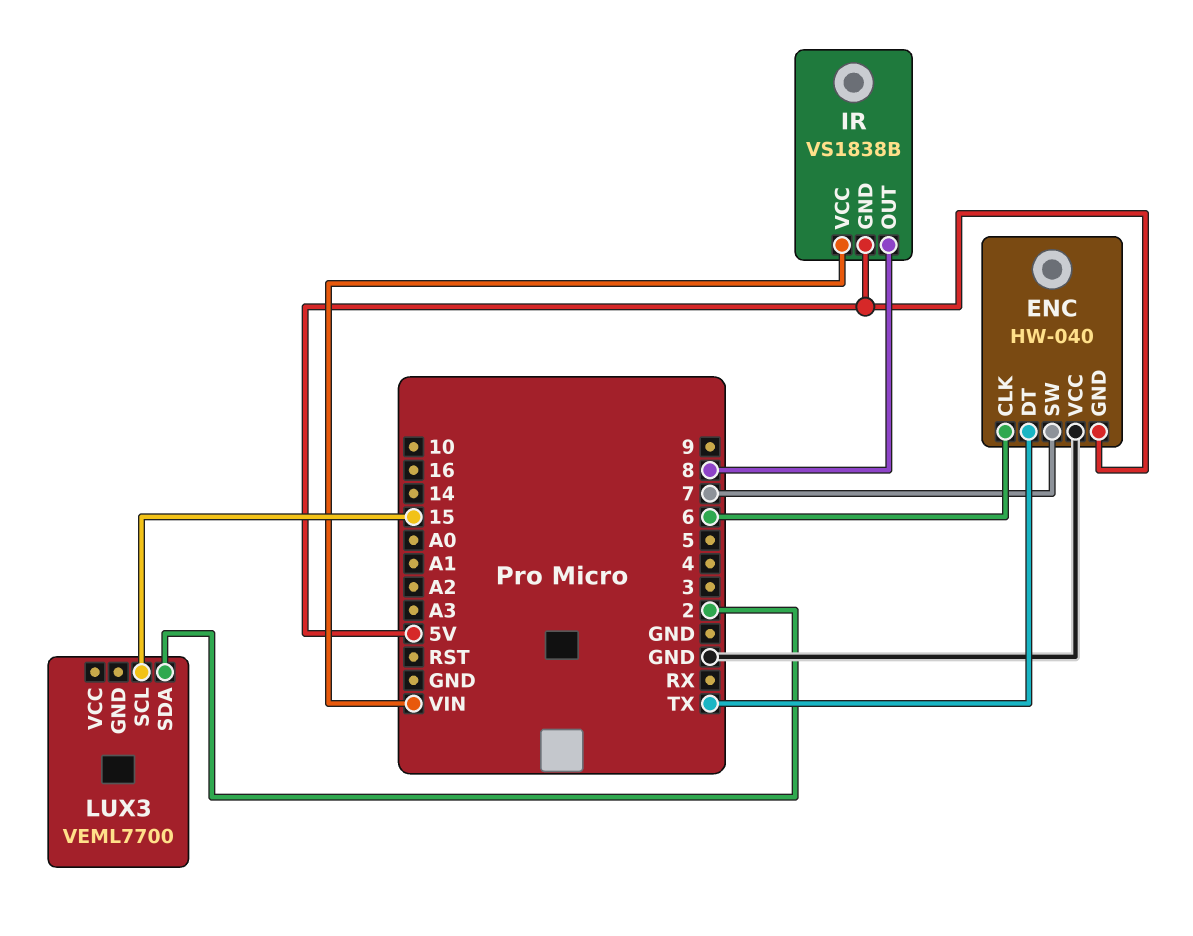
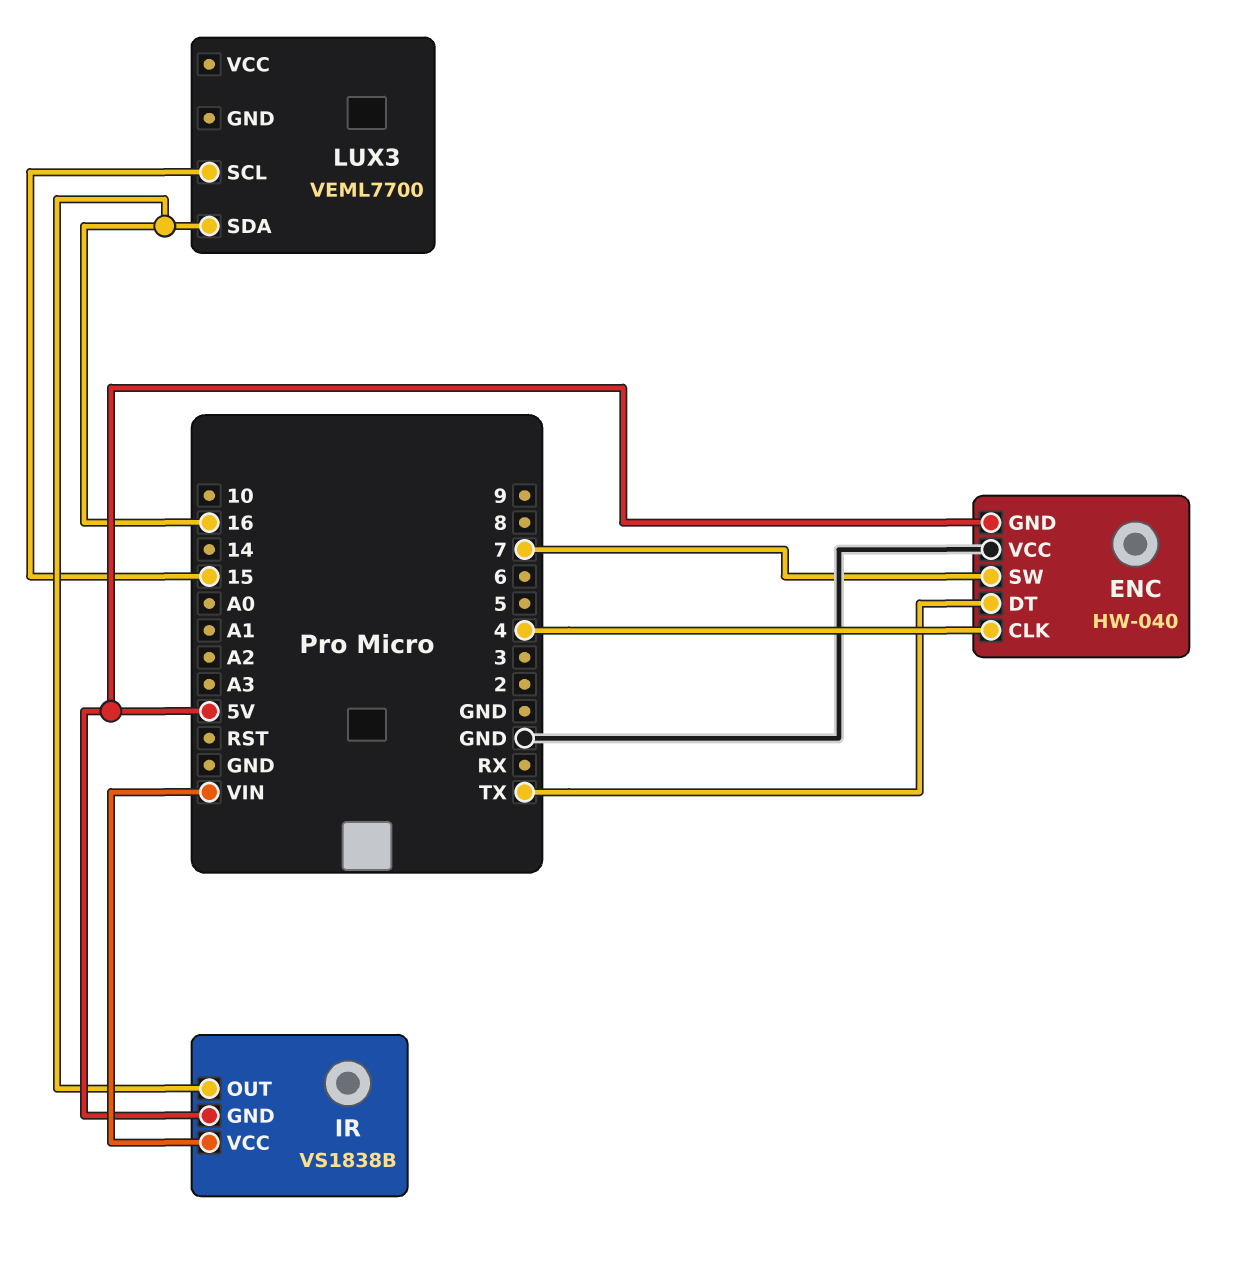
ENC pin CLK: 6 -> 4
IR pin OUT: 8 -> 16
LUX3 pin SDA: 2 -> 16

